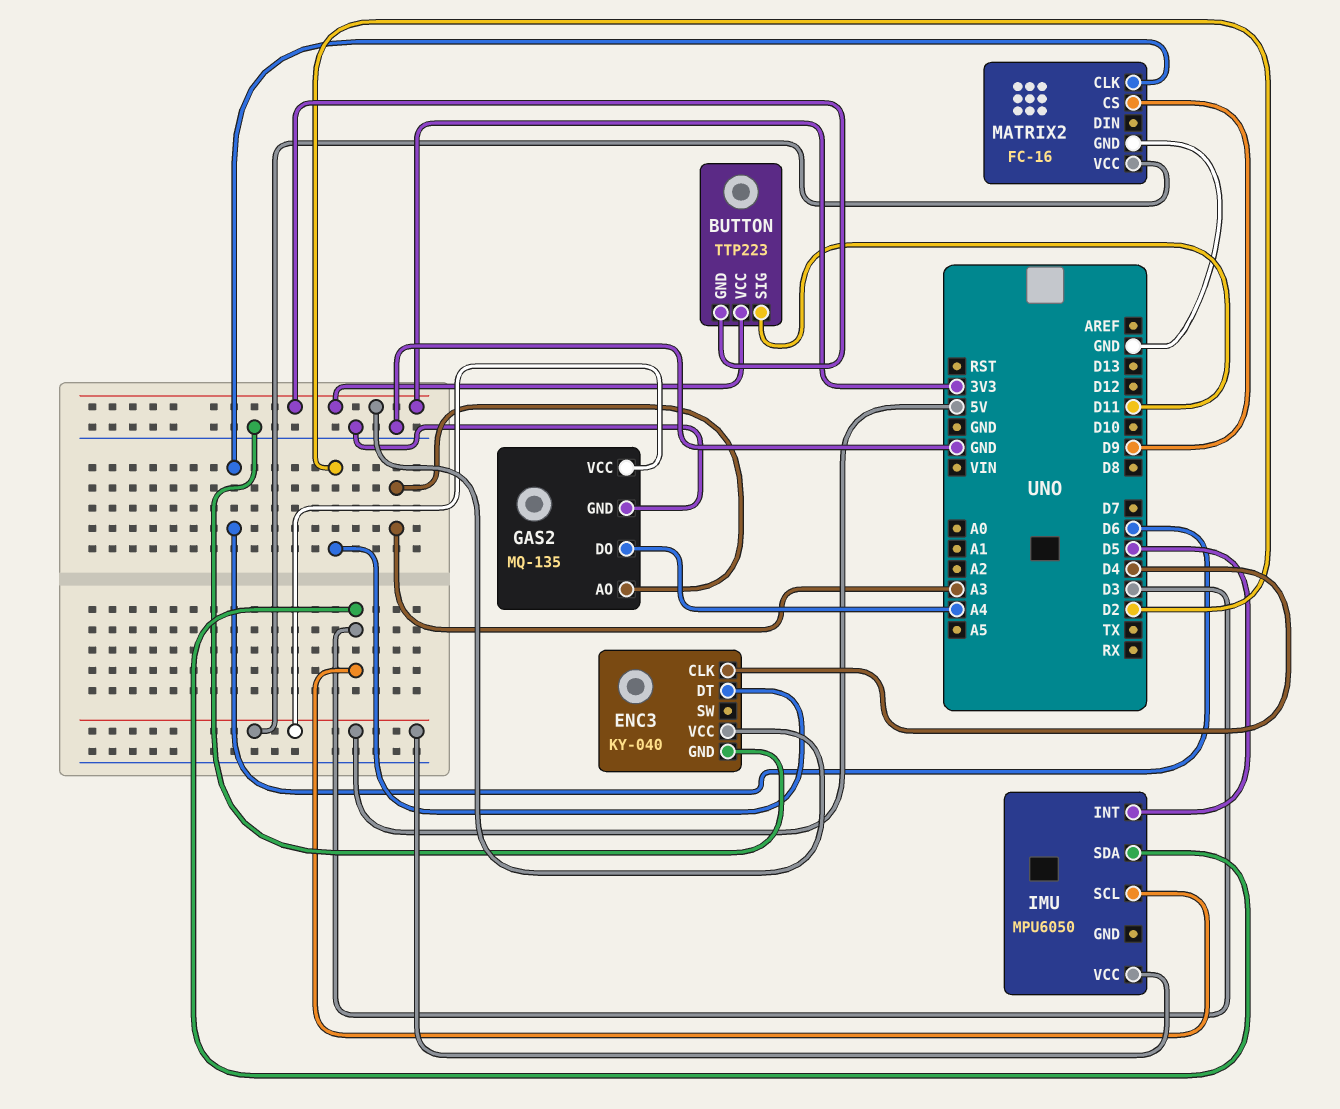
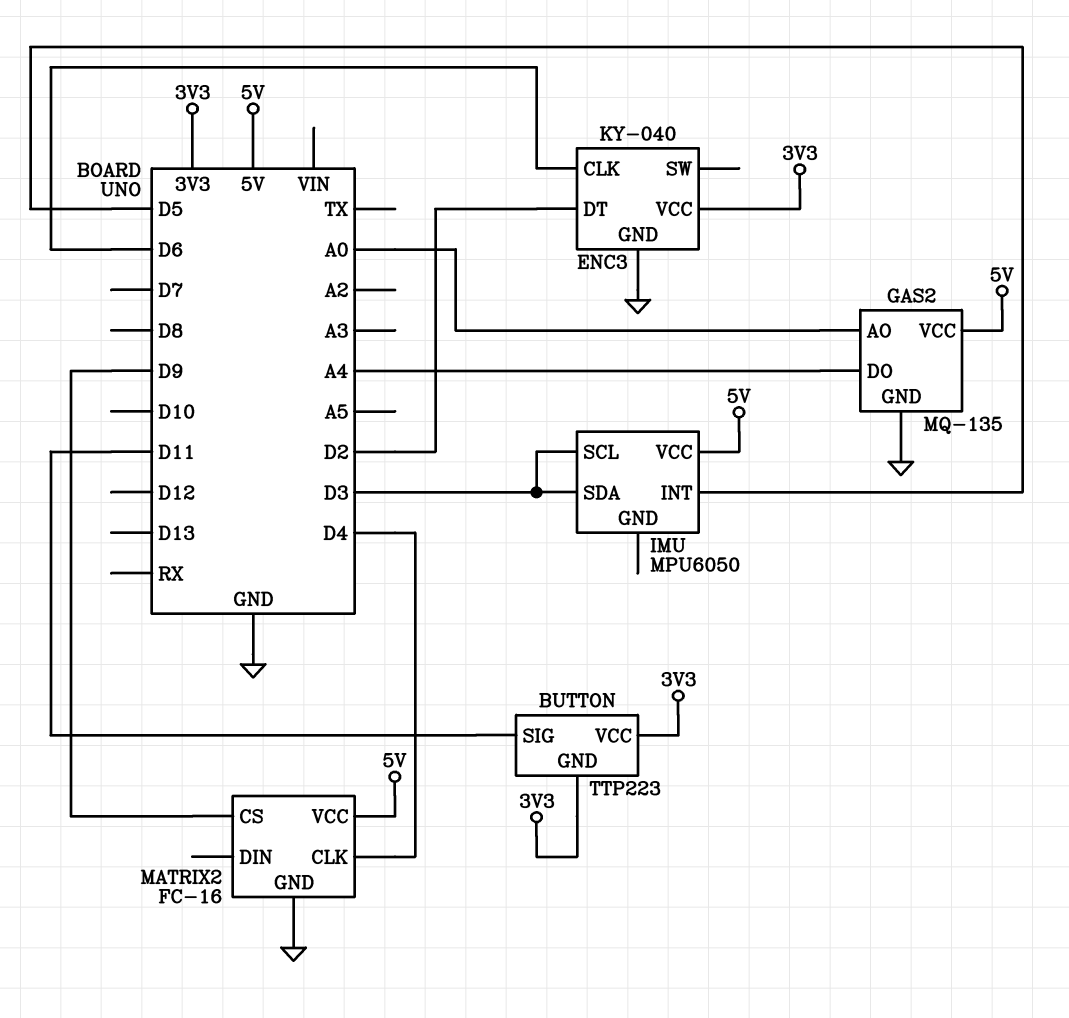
ENC3 pin CLK: D4 -> D6
GAS2 pin AO: A3 -> A0
MATRIX2 pin CLK: D6 -> D4

